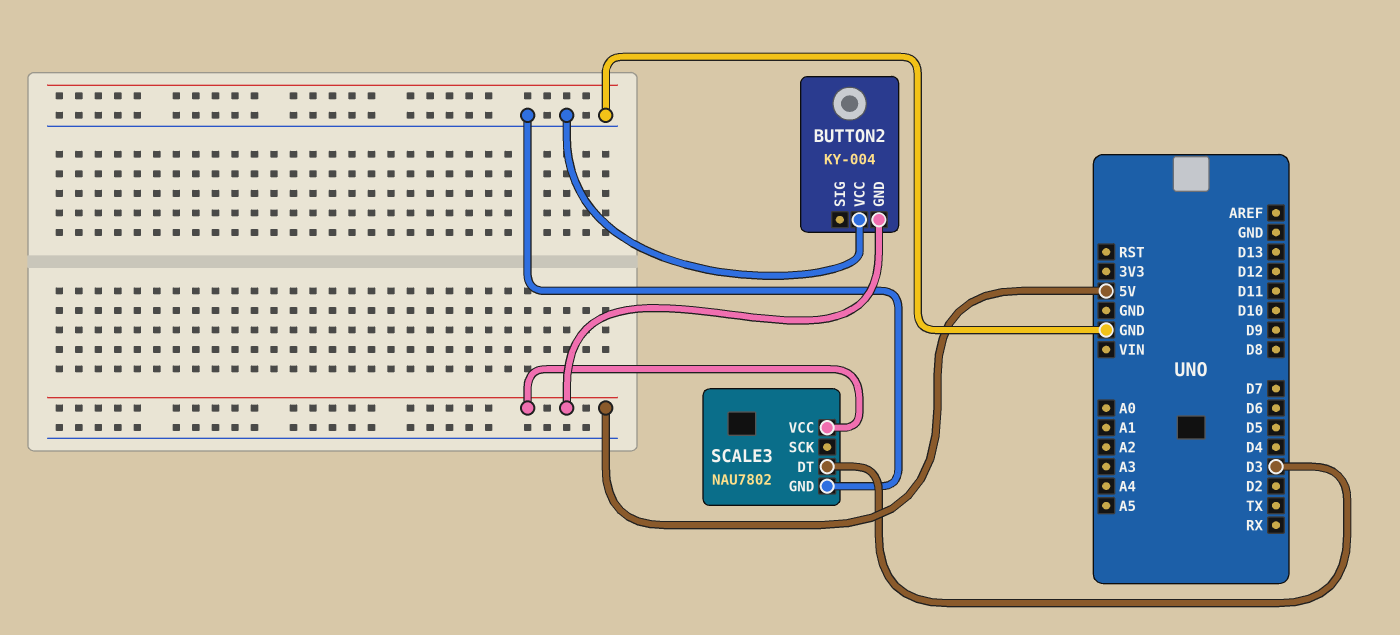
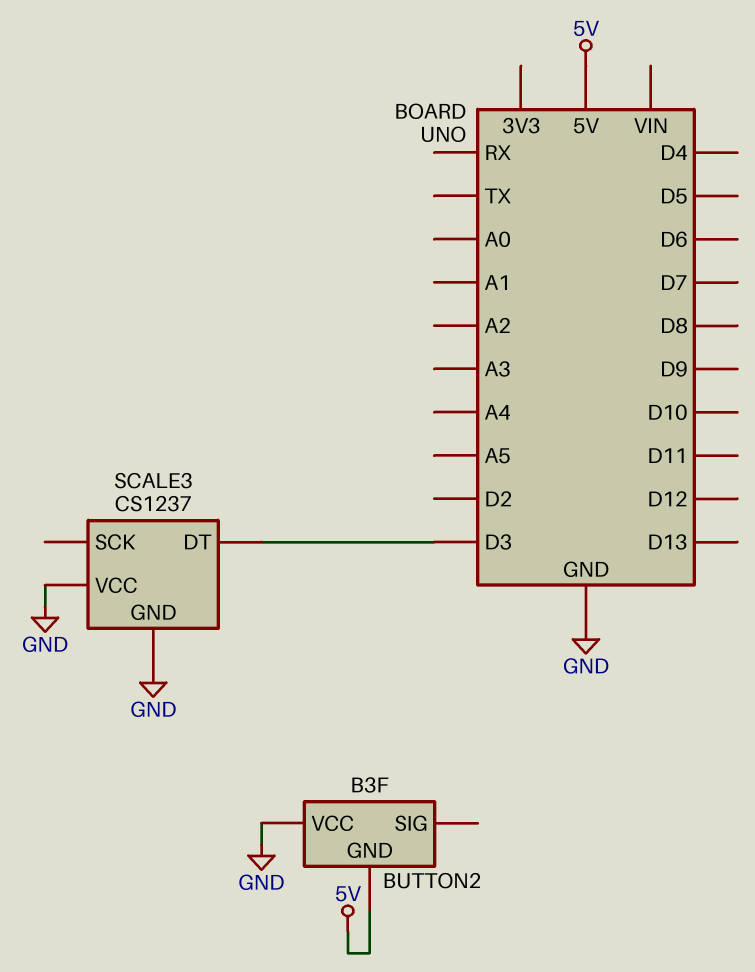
BUTTON2: KY-004 -> B3F
SCALE3: NAU7802 -> CS1237
SCALE3 pin VCC: 5V -> GND

